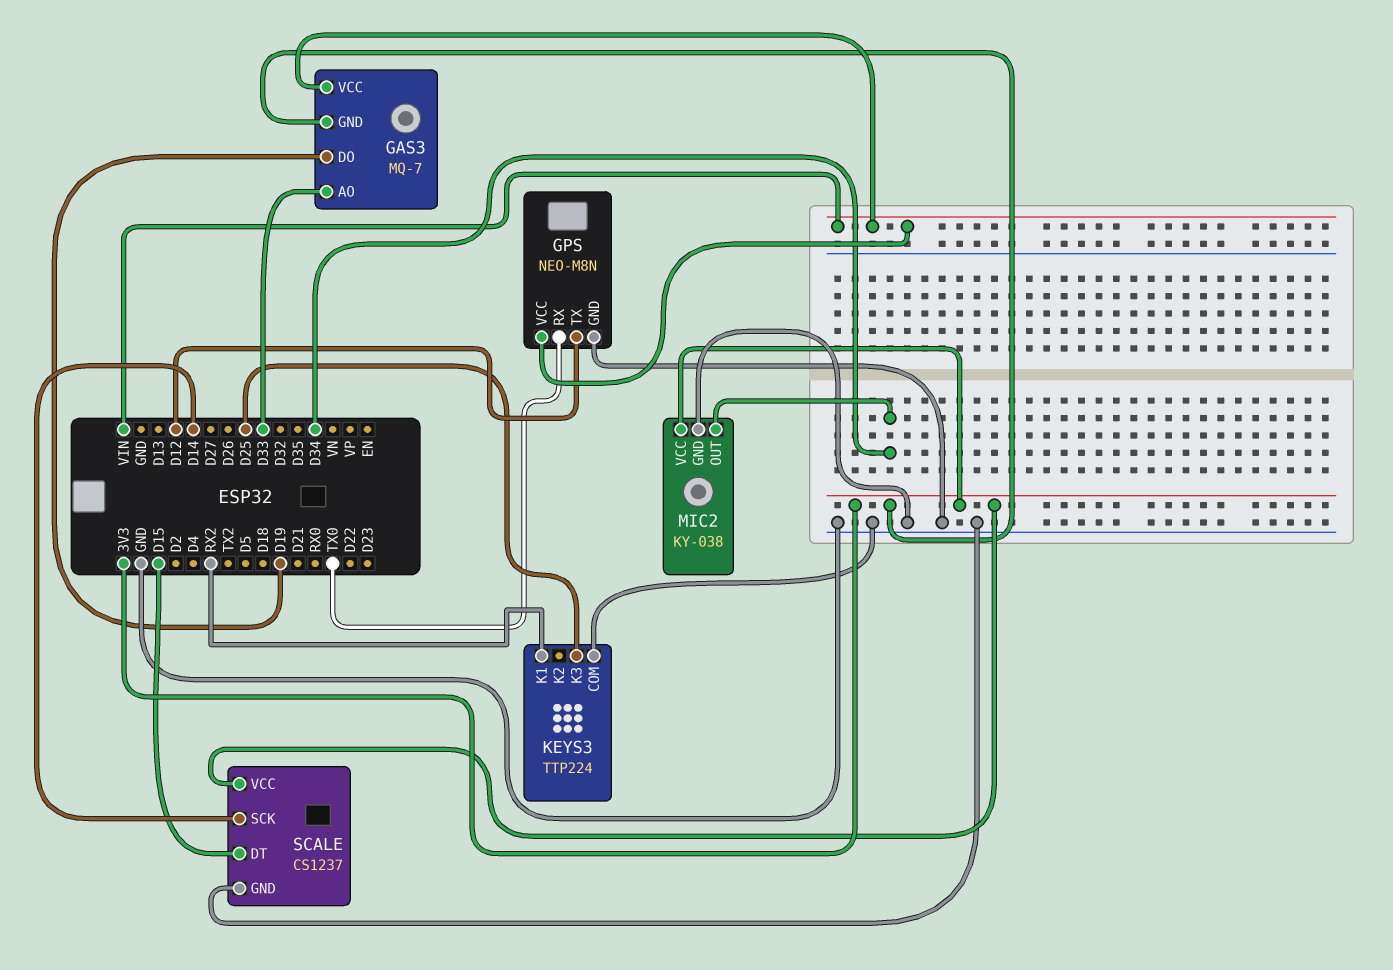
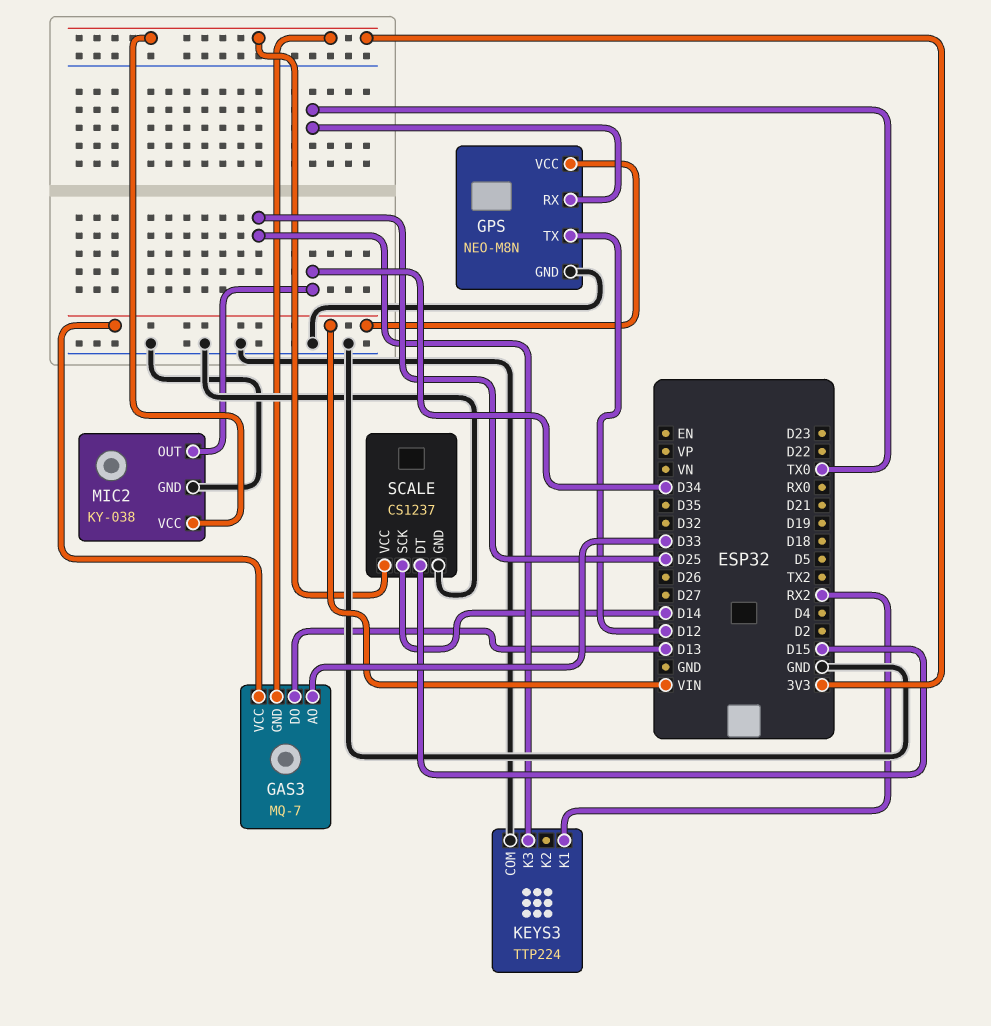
GAS3 pin DO: D19 -> D13

